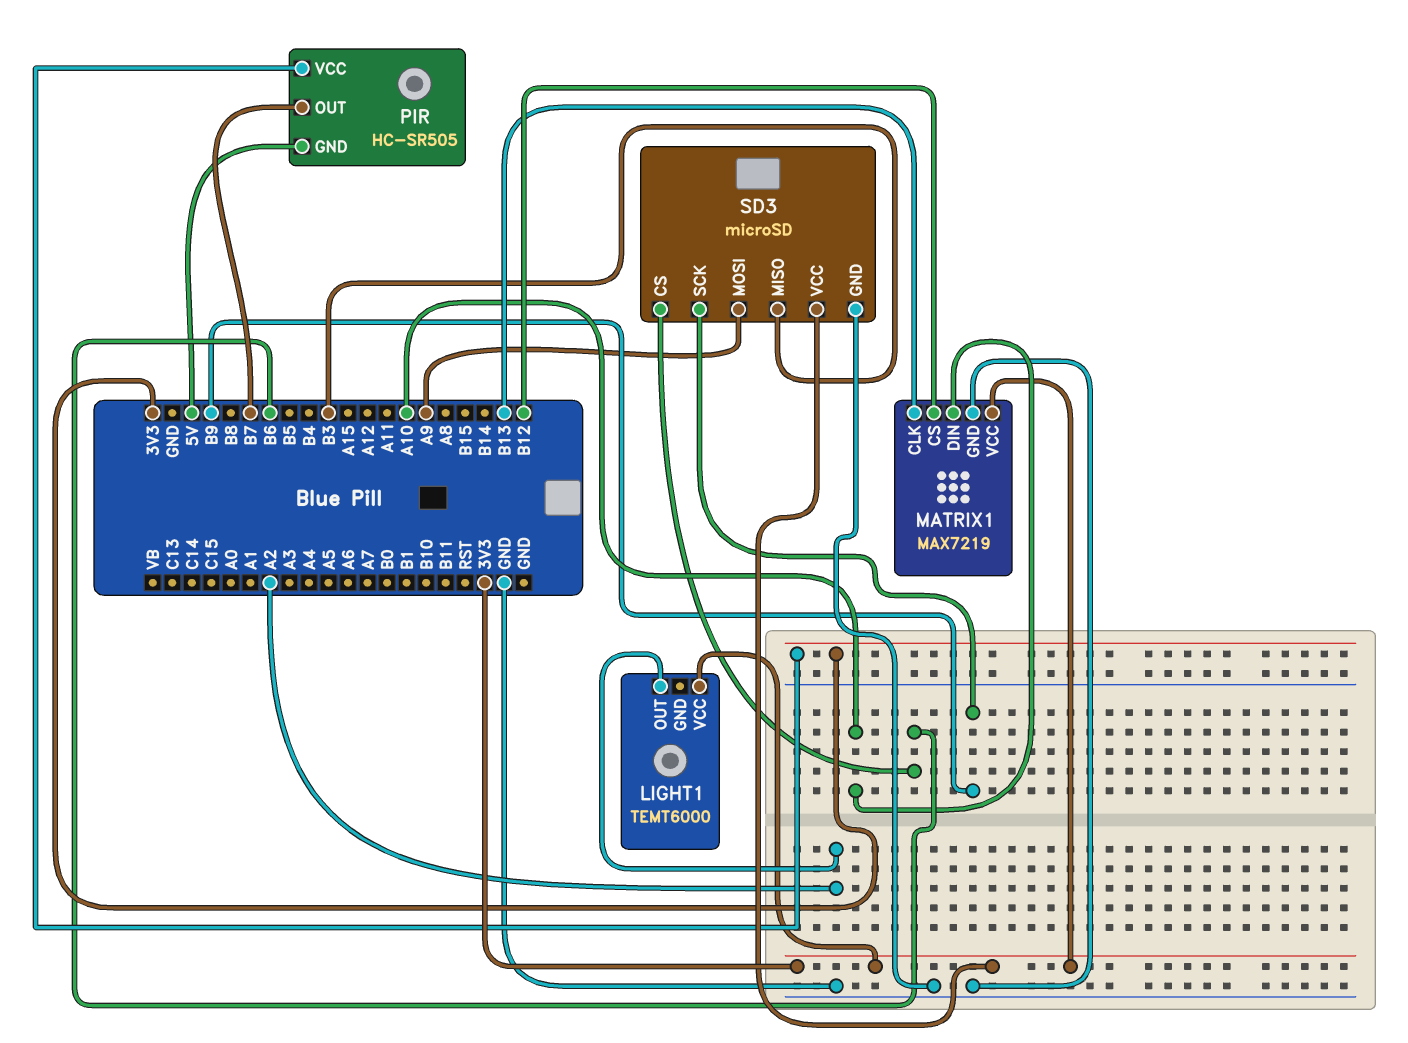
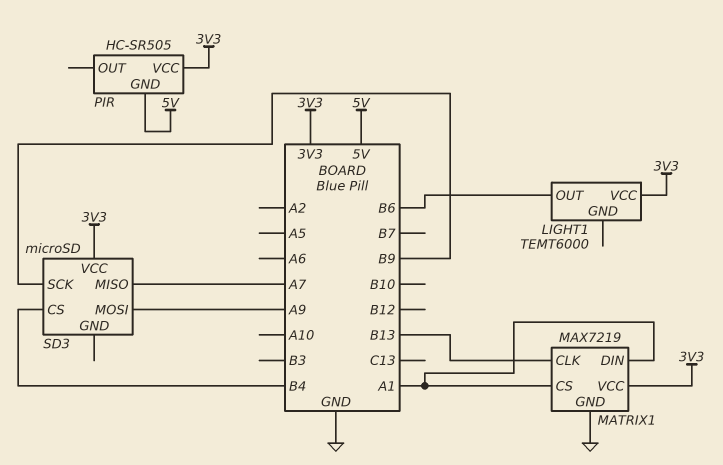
LIGHT1 pin OUT: A2 -> B6
MATRIX1 pin CS: B12 -> A1
MATRIX1 pin DIN: A10 -> A1
PIR pin OUT: B7 -> none
SD3 pin CS: B6 -> B4
SD3 pin GND: GND -> none
SD3 pin MISO: B3 -> A7

